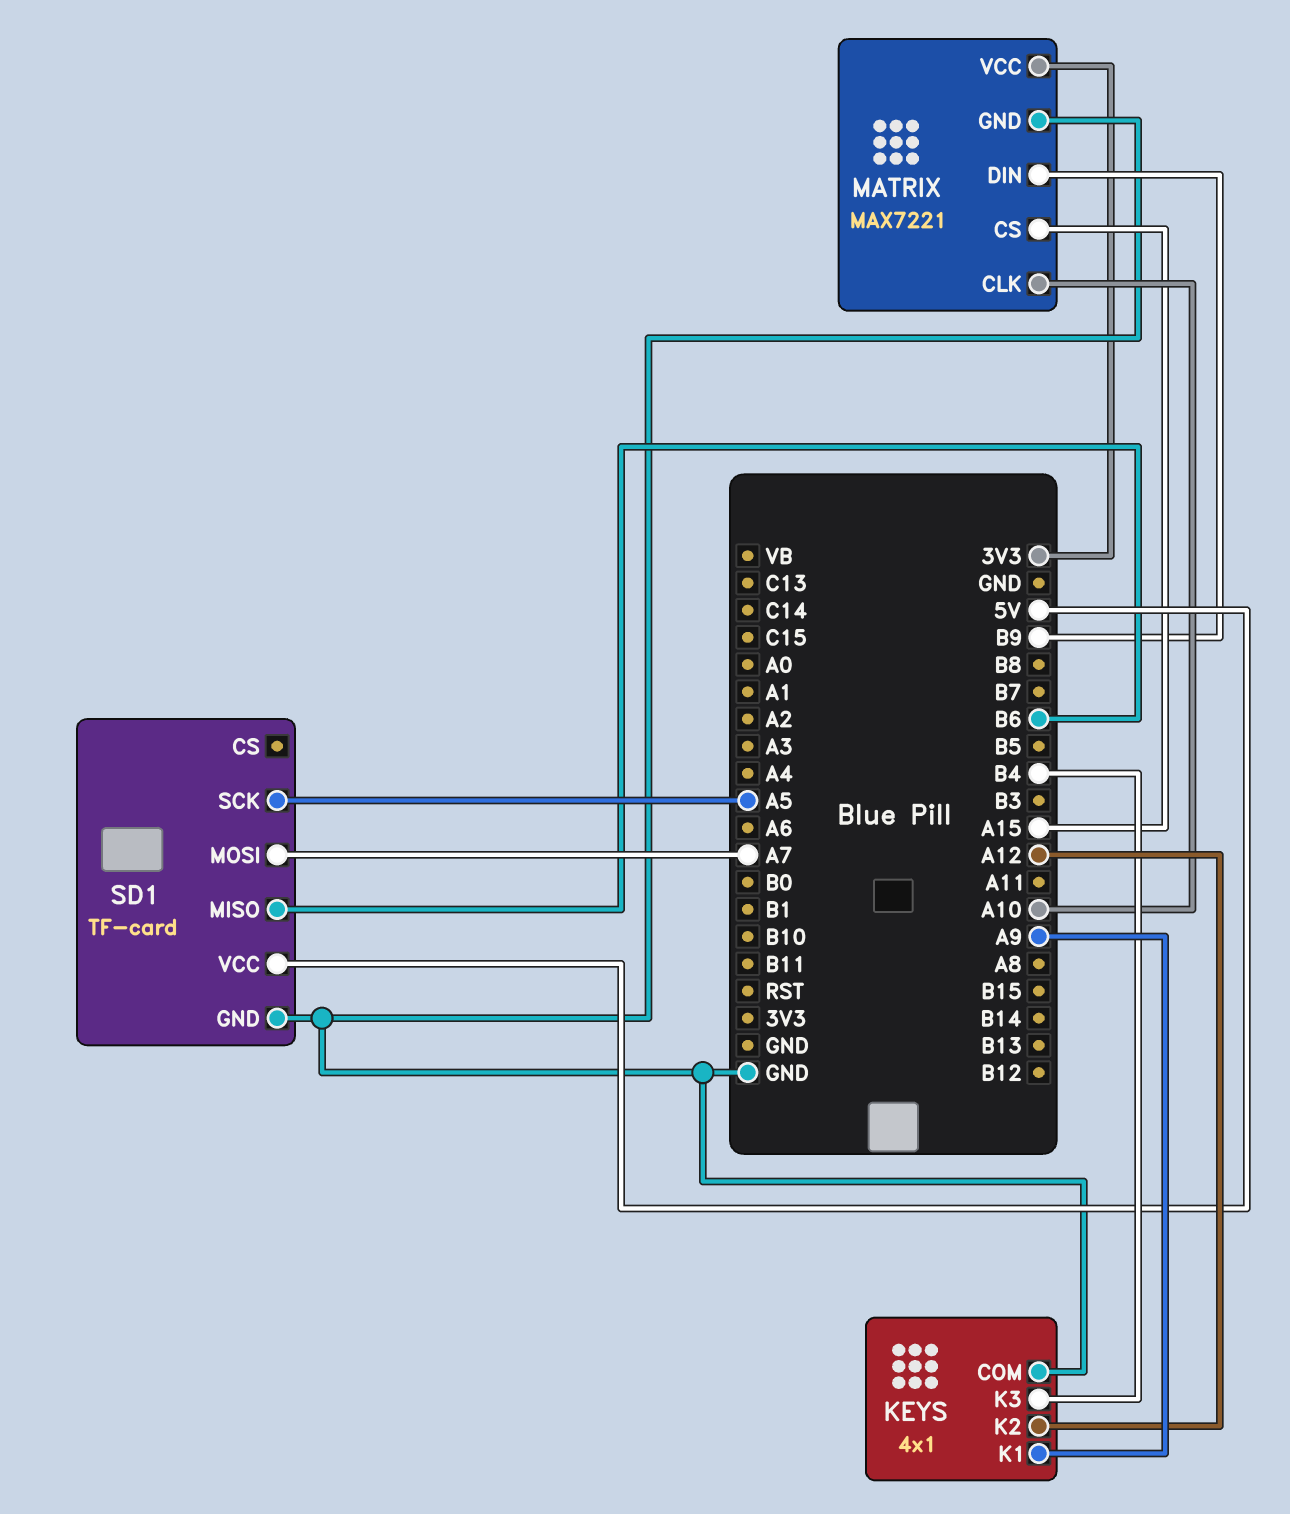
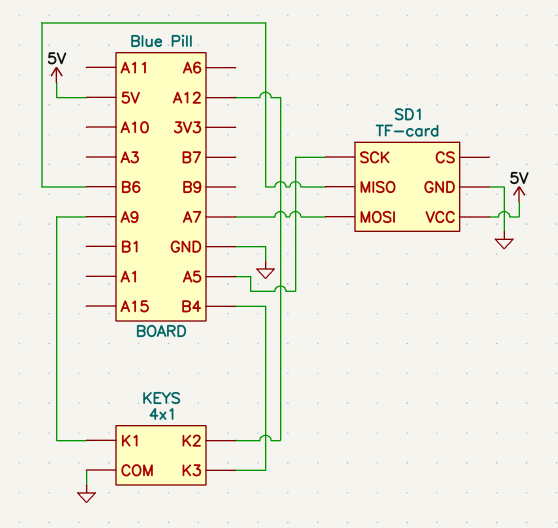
MATRIX: MAX7221 -> none
MATRIX pin CLK: A10 -> none
MATRIX pin CS: A15 -> none
MATRIX pin DIN: B9 -> none
MATRIX pin GND: GND -> none
MATRIX pin VCC: 3V3 -> none

